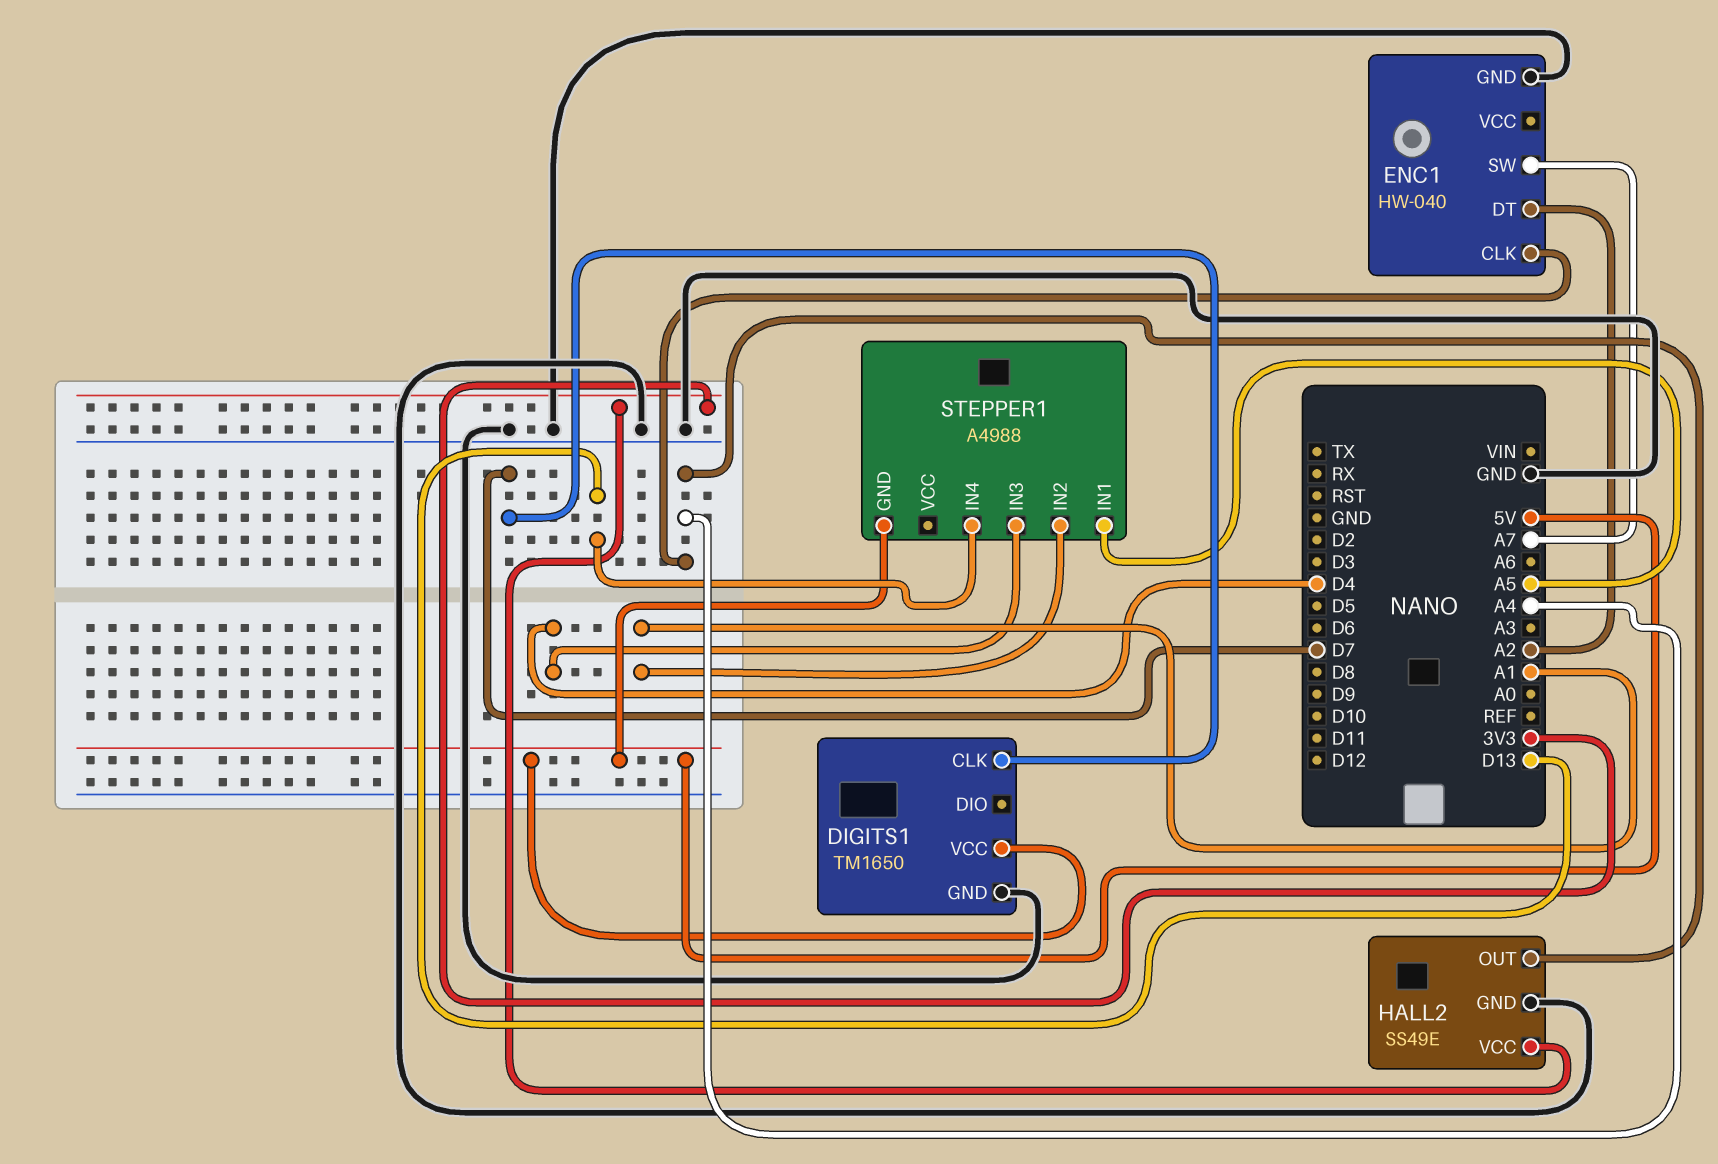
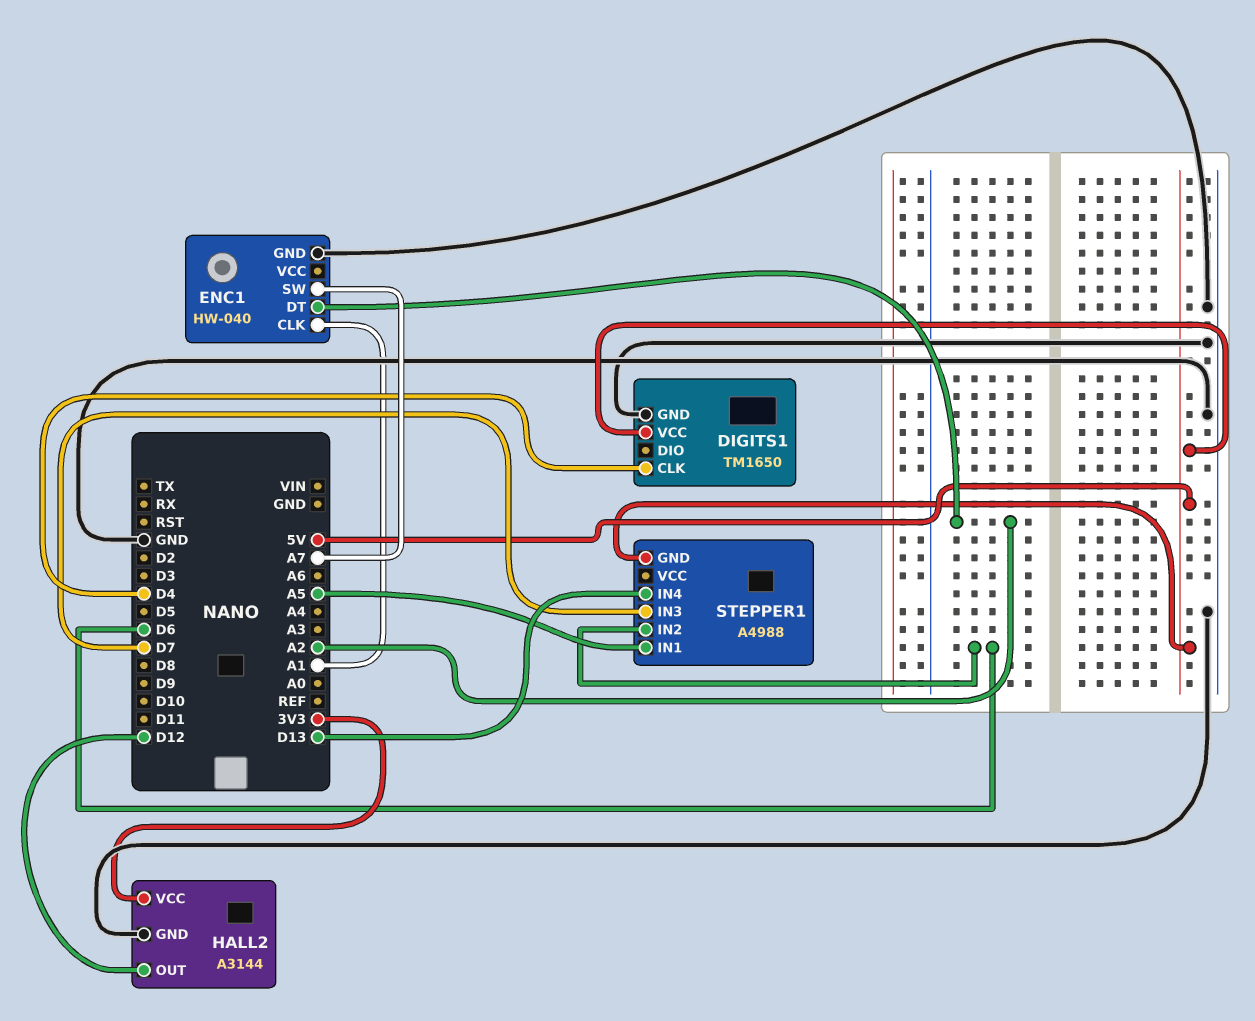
DIGITS1 pin CLK: D7 -> D4
ENC1 pin CLK: A4 -> A1
HALL2: SS49E -> A3144
HALL2 pin OUT: A4 -> D12
STEPPER1 pin IN2: A1 -> D6
STEPPER1 pin IN3: D4 -> D7

